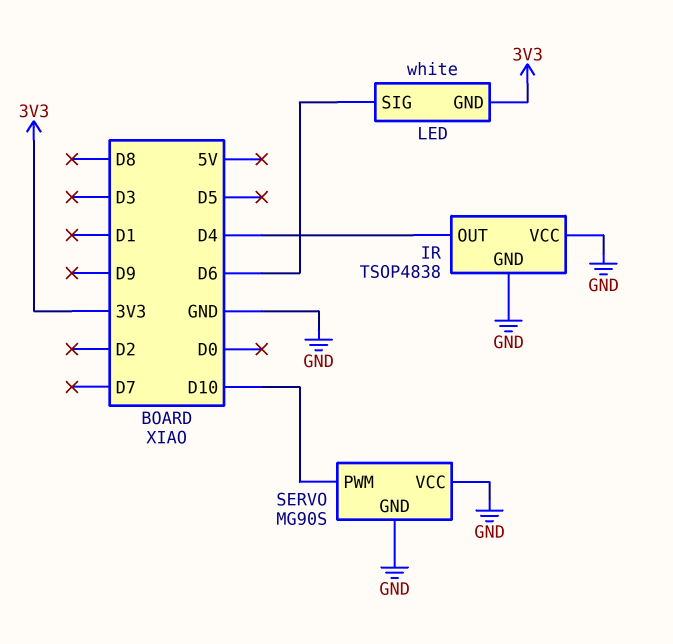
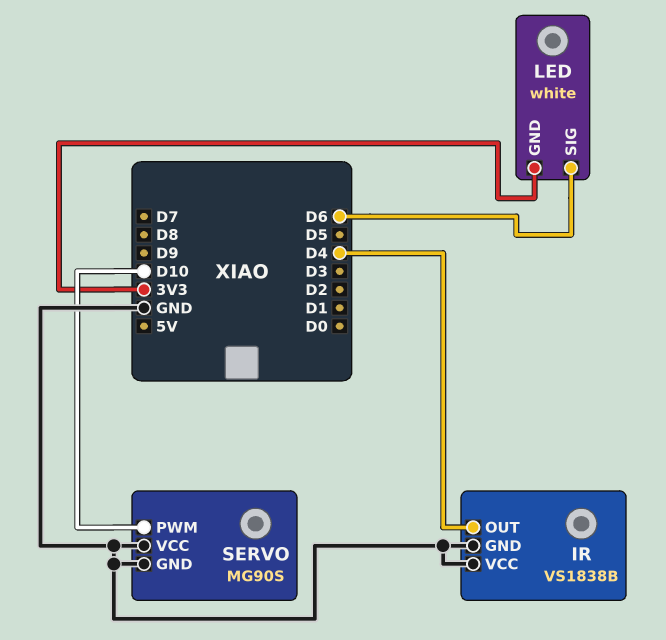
IR: TSOP4838 -> VS1838B

